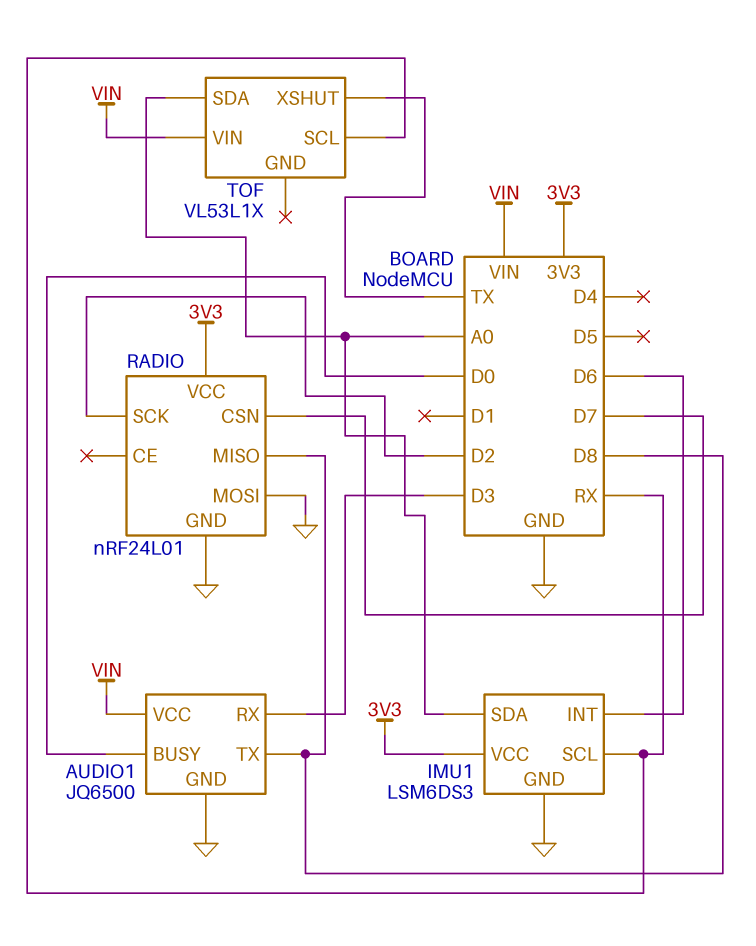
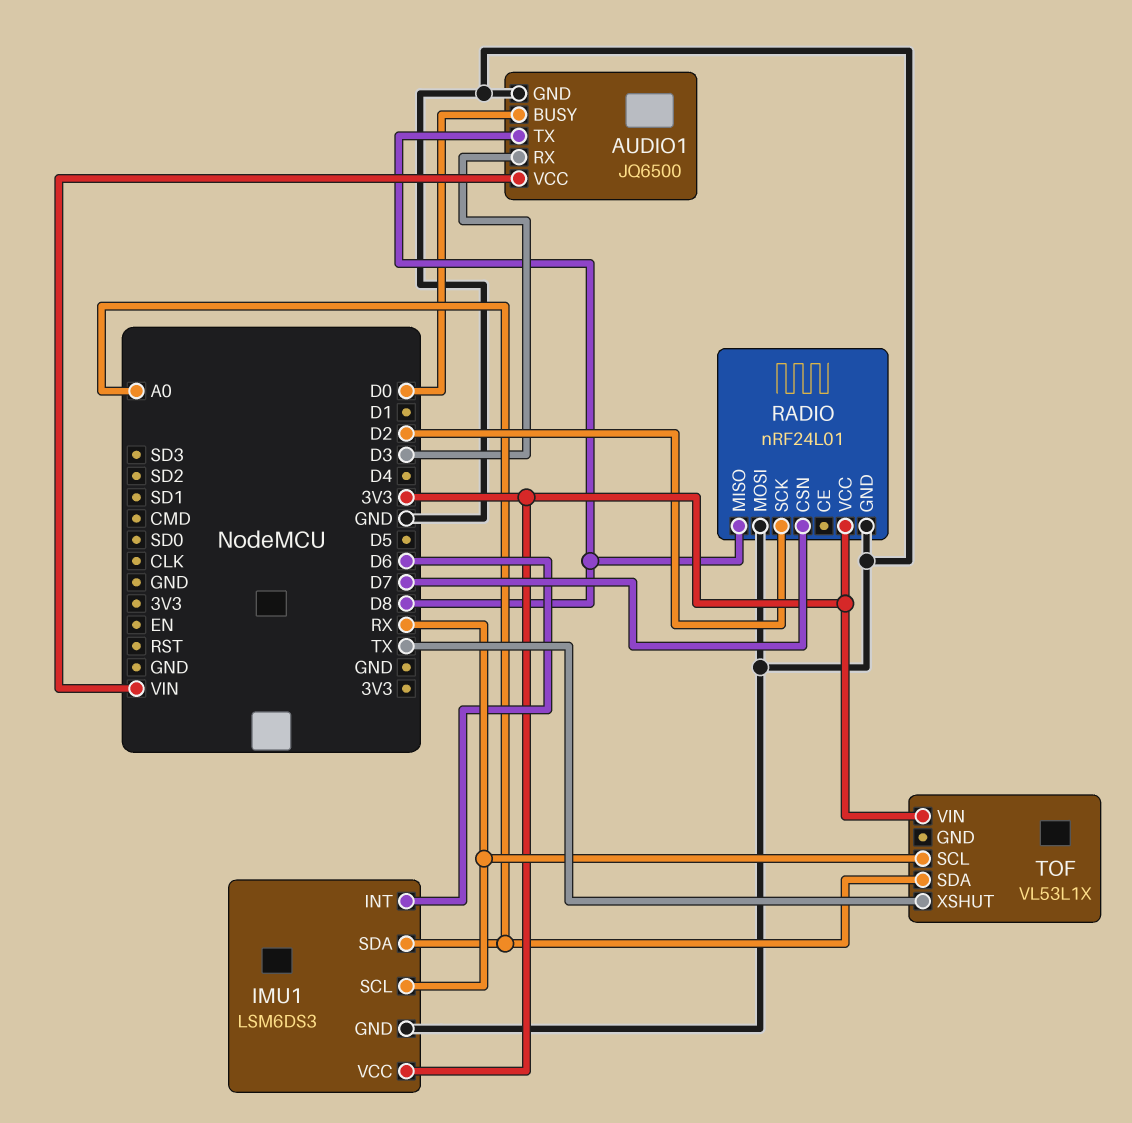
TOF pin VIN: VIN -> 3V3

